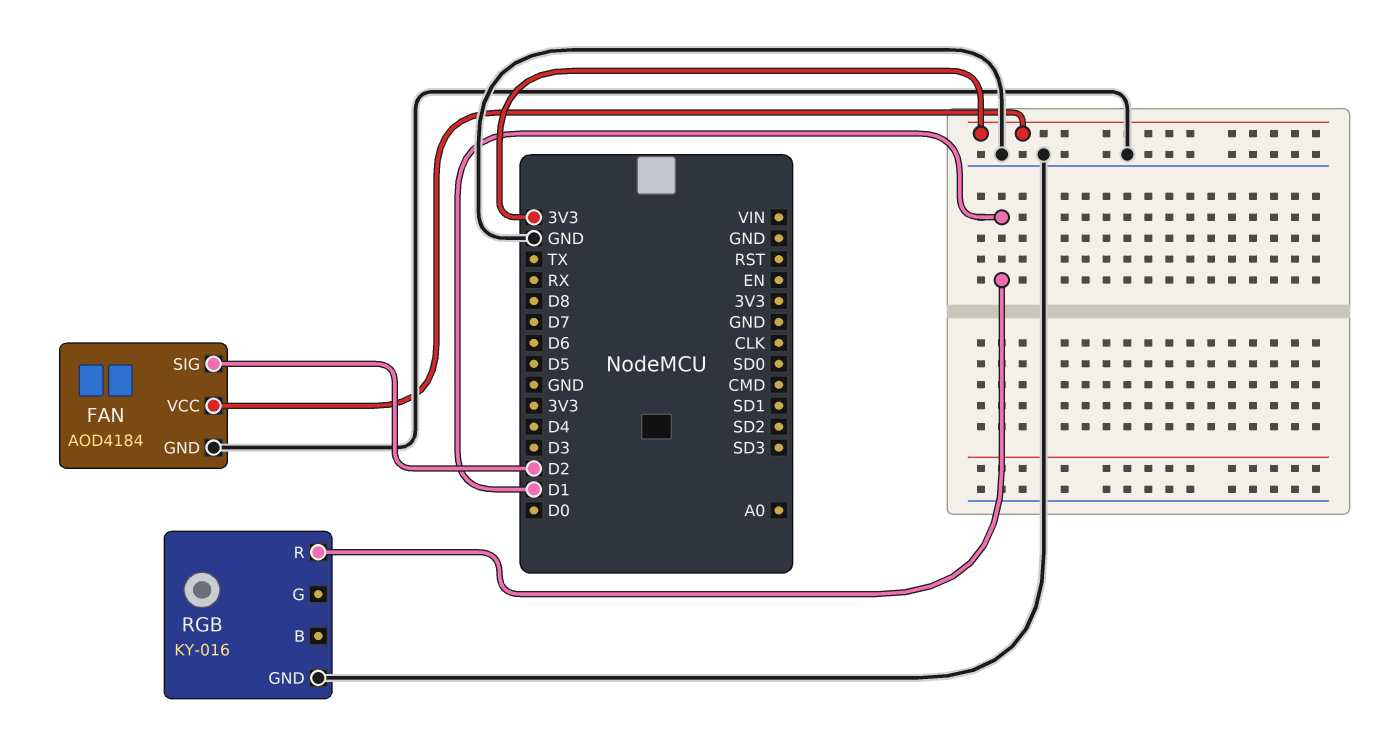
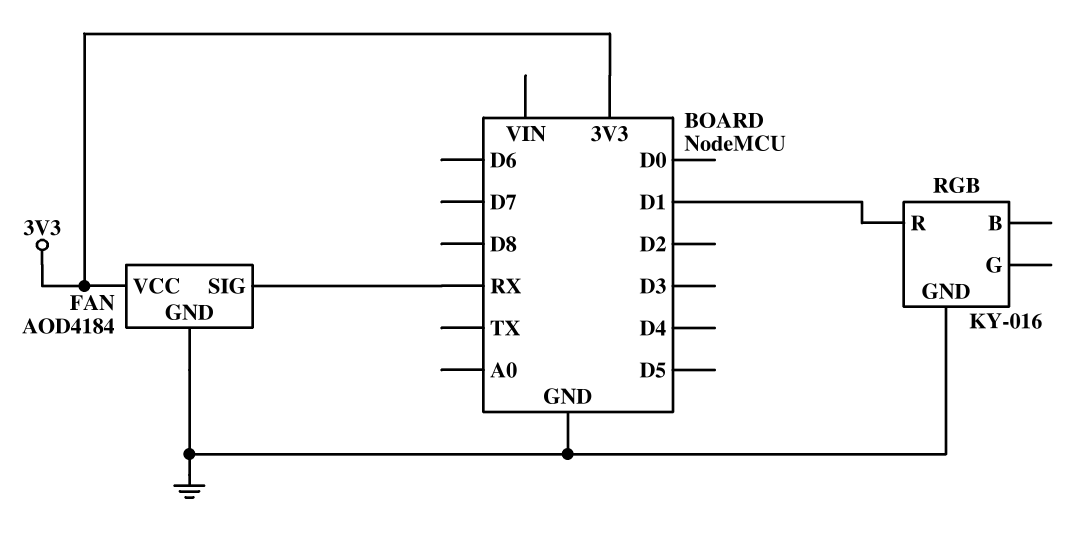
FAN pin SIG: D2 -> RX

